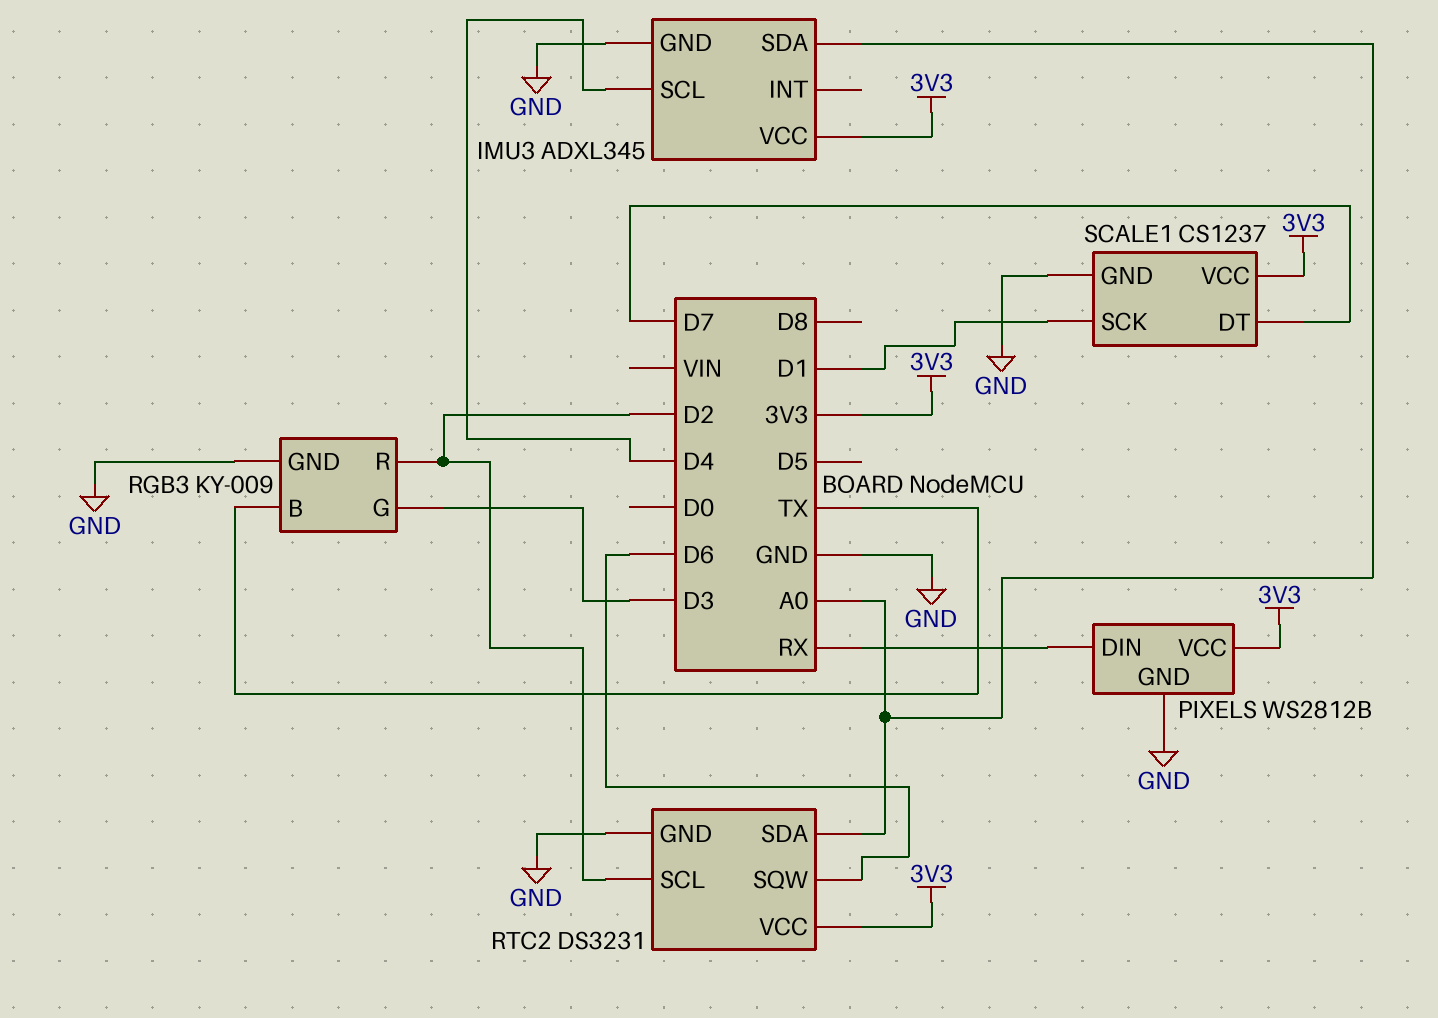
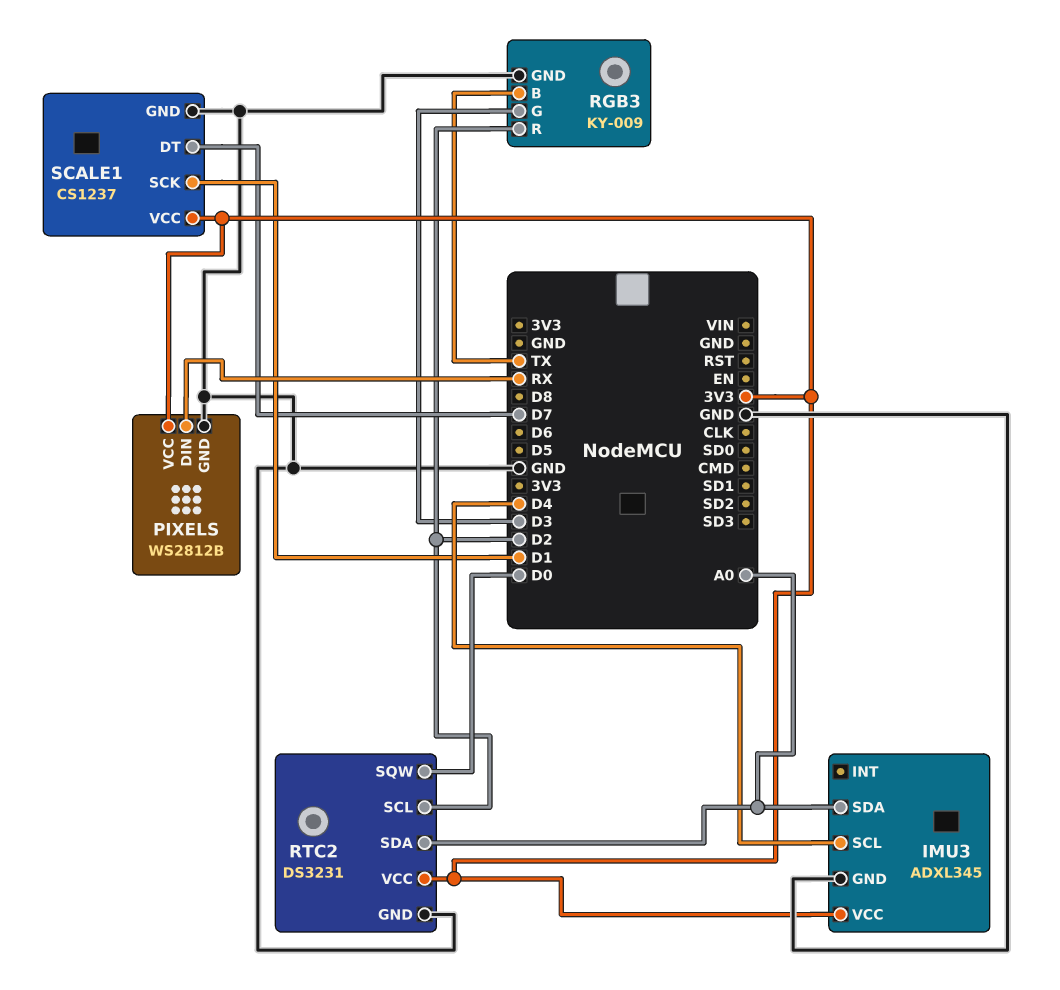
RTC2 pin SQW: D6 -> D0

